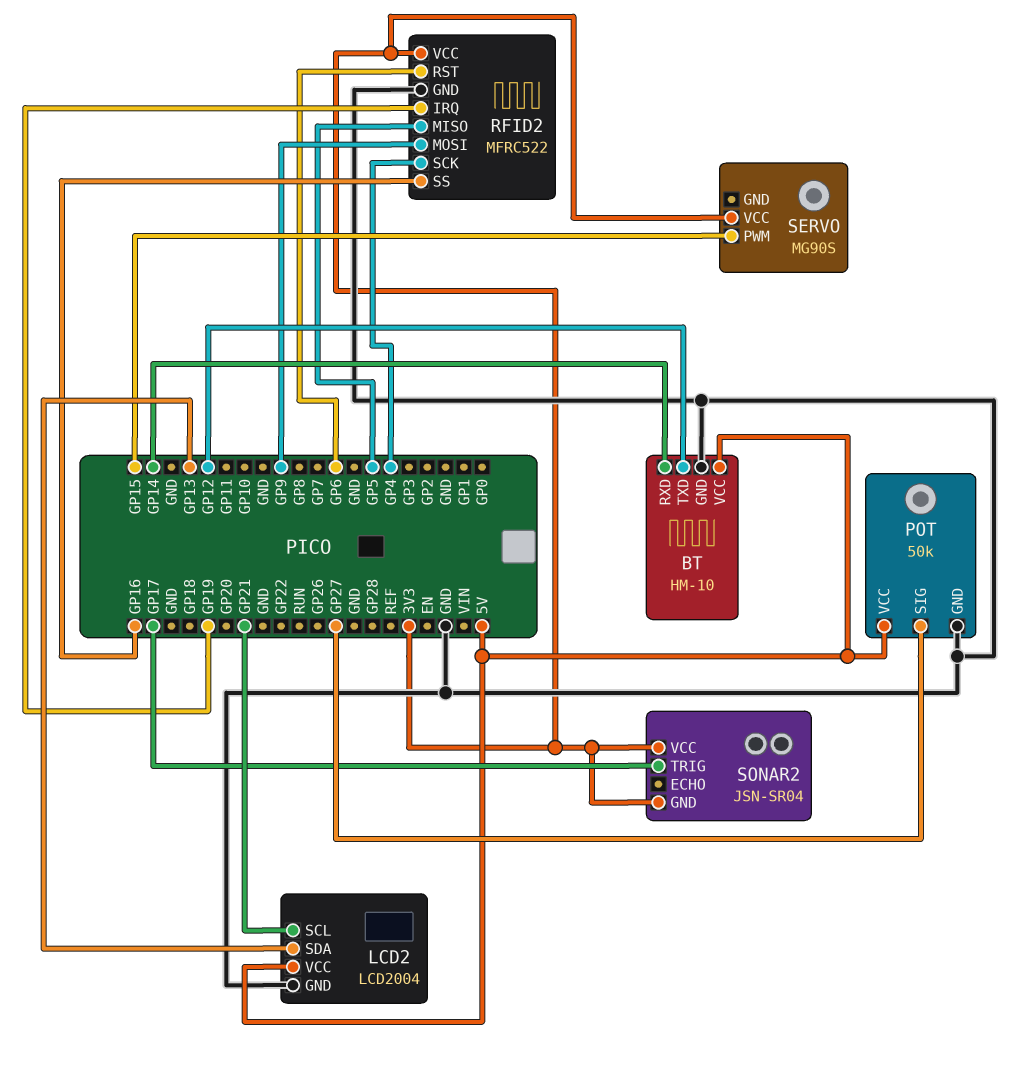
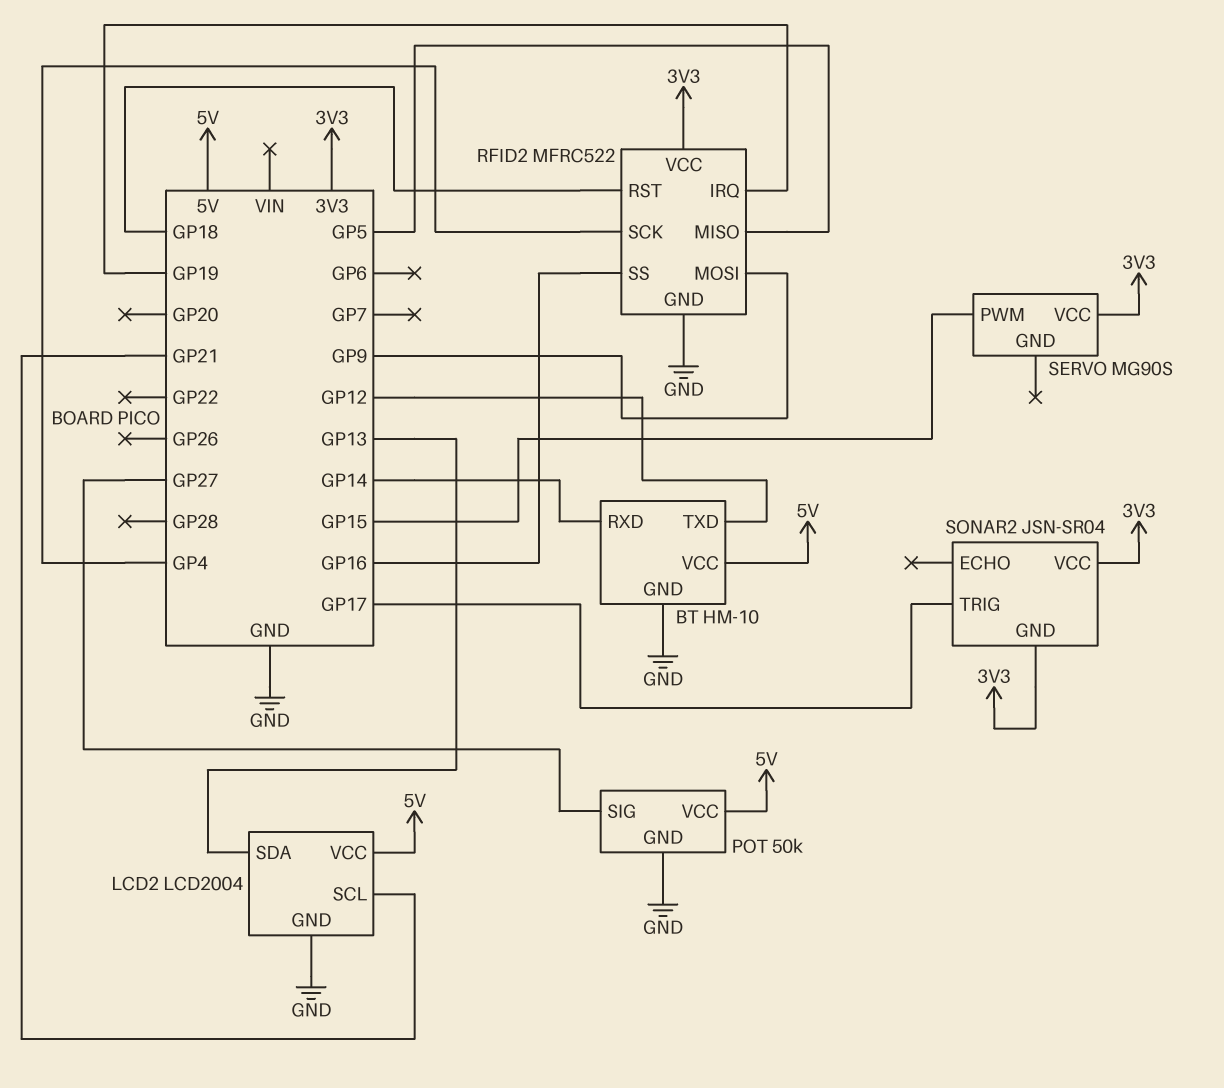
RFID2 pin RST: GP6 -> GP18

